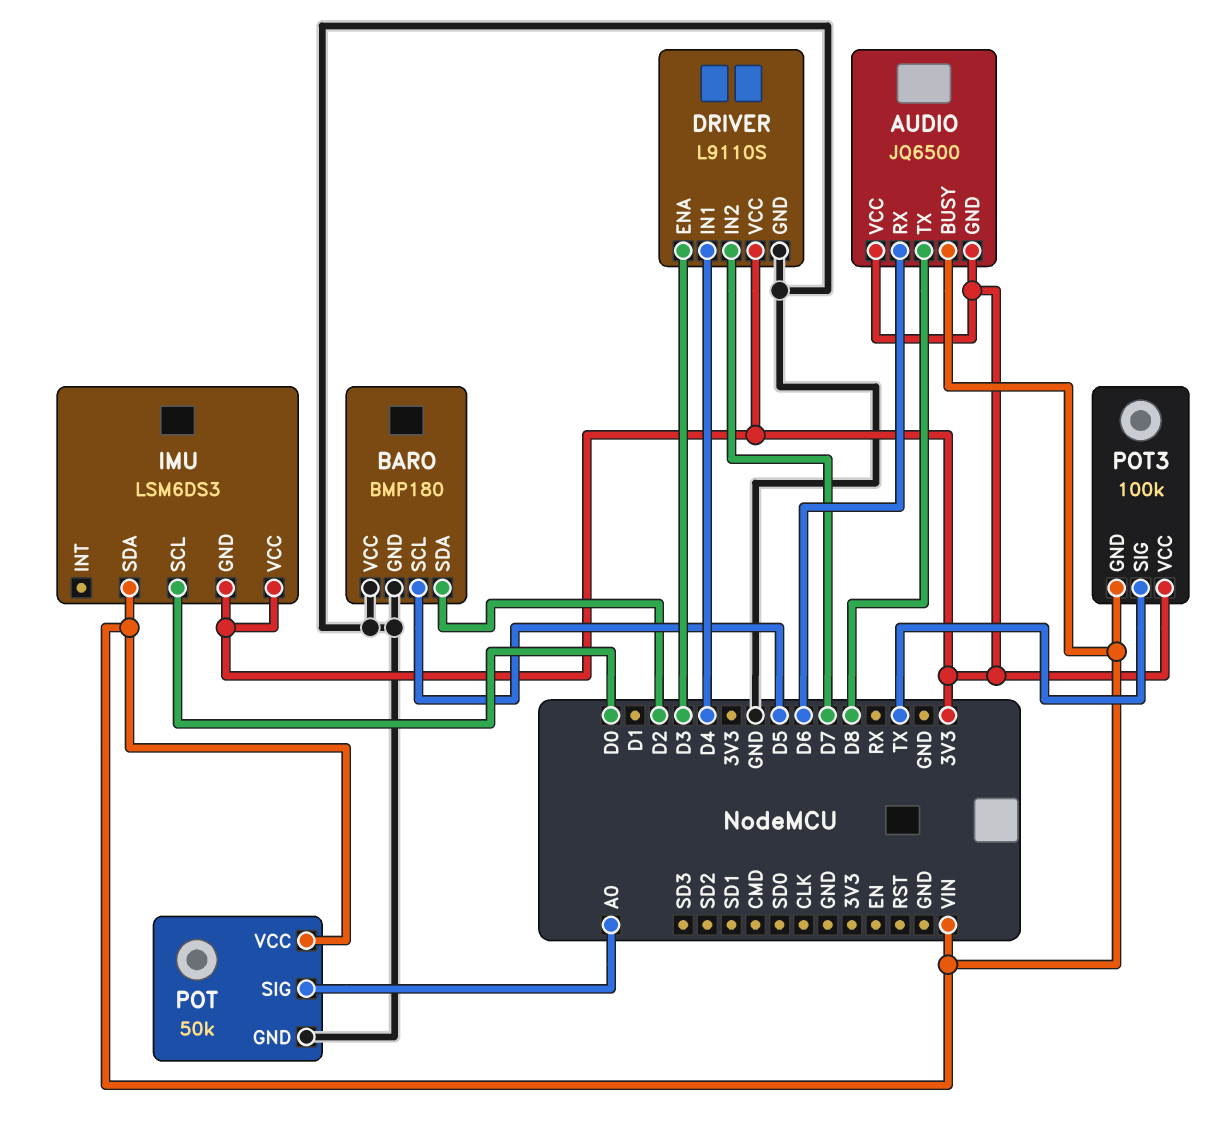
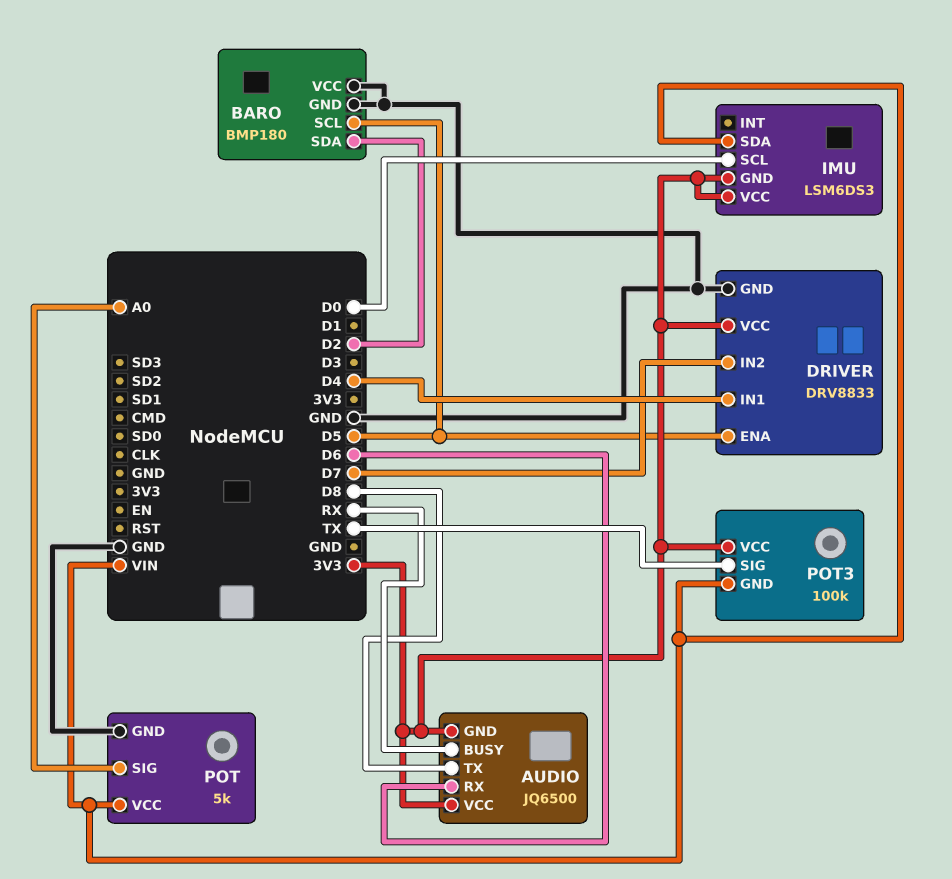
AUDIO pin BUSY: VIN -> RX
DRIVER: L9110S -> DRV8833
DRIVER pin ENA: D3 -> D5
POT: 50k -> 5k

